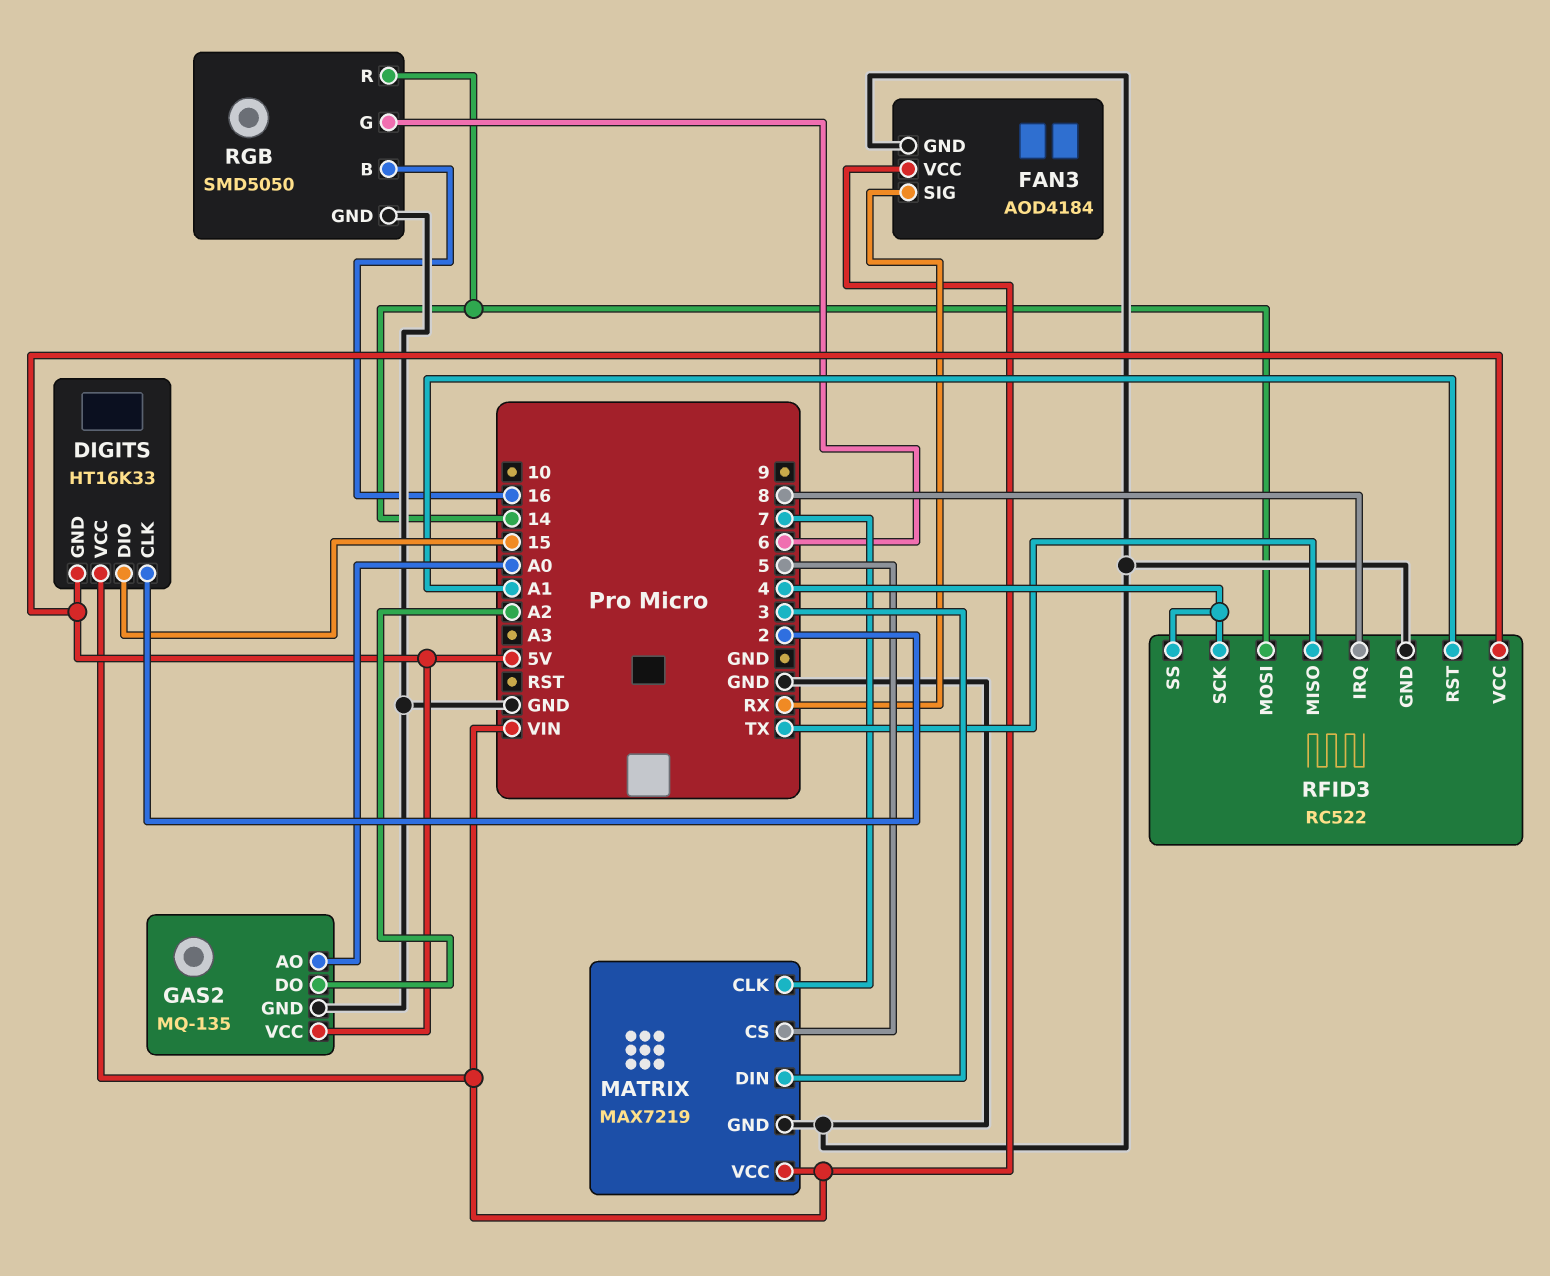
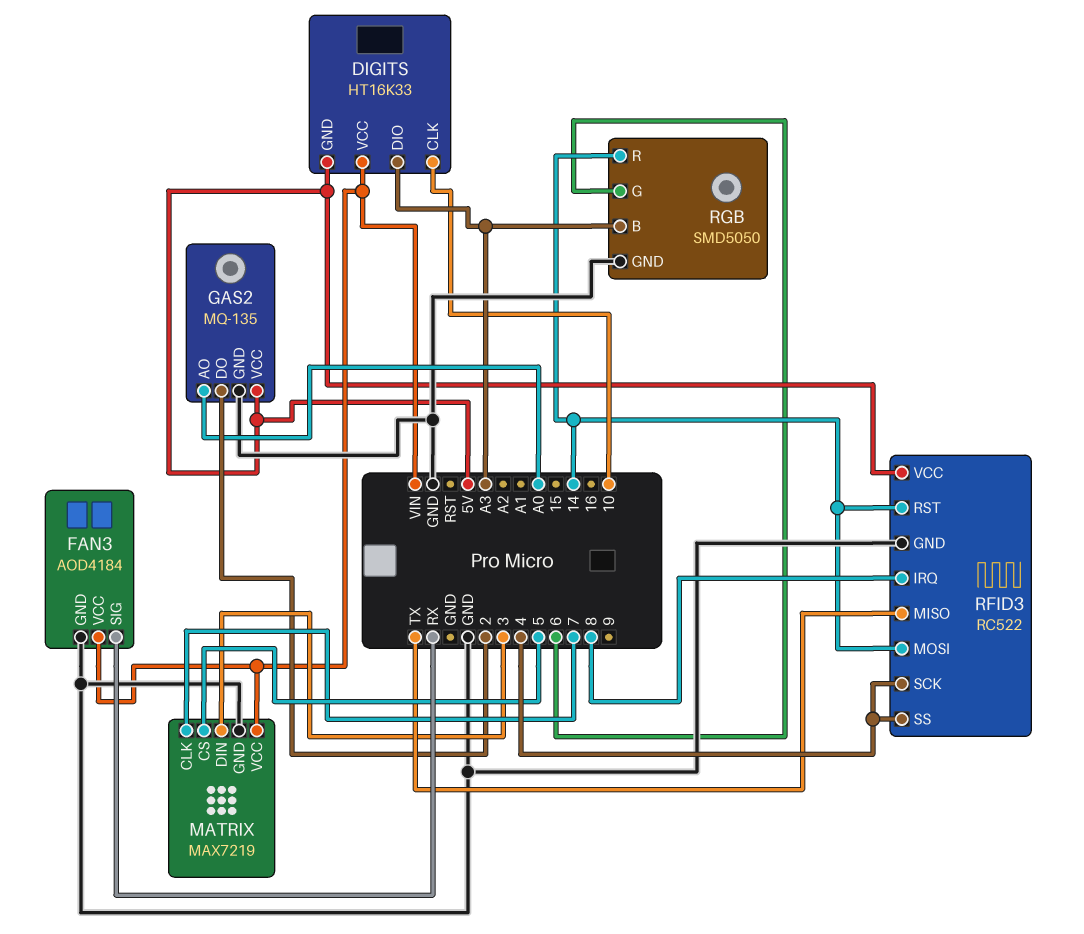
DIGITS pin CLK: 2 -> 10
DIGITS pin DIO: 15 -> A3
GAS2 pin DO: A2 -> 2
RFID3 pin RST: A1 -> 14
RGB pin B: 16 -> A3

